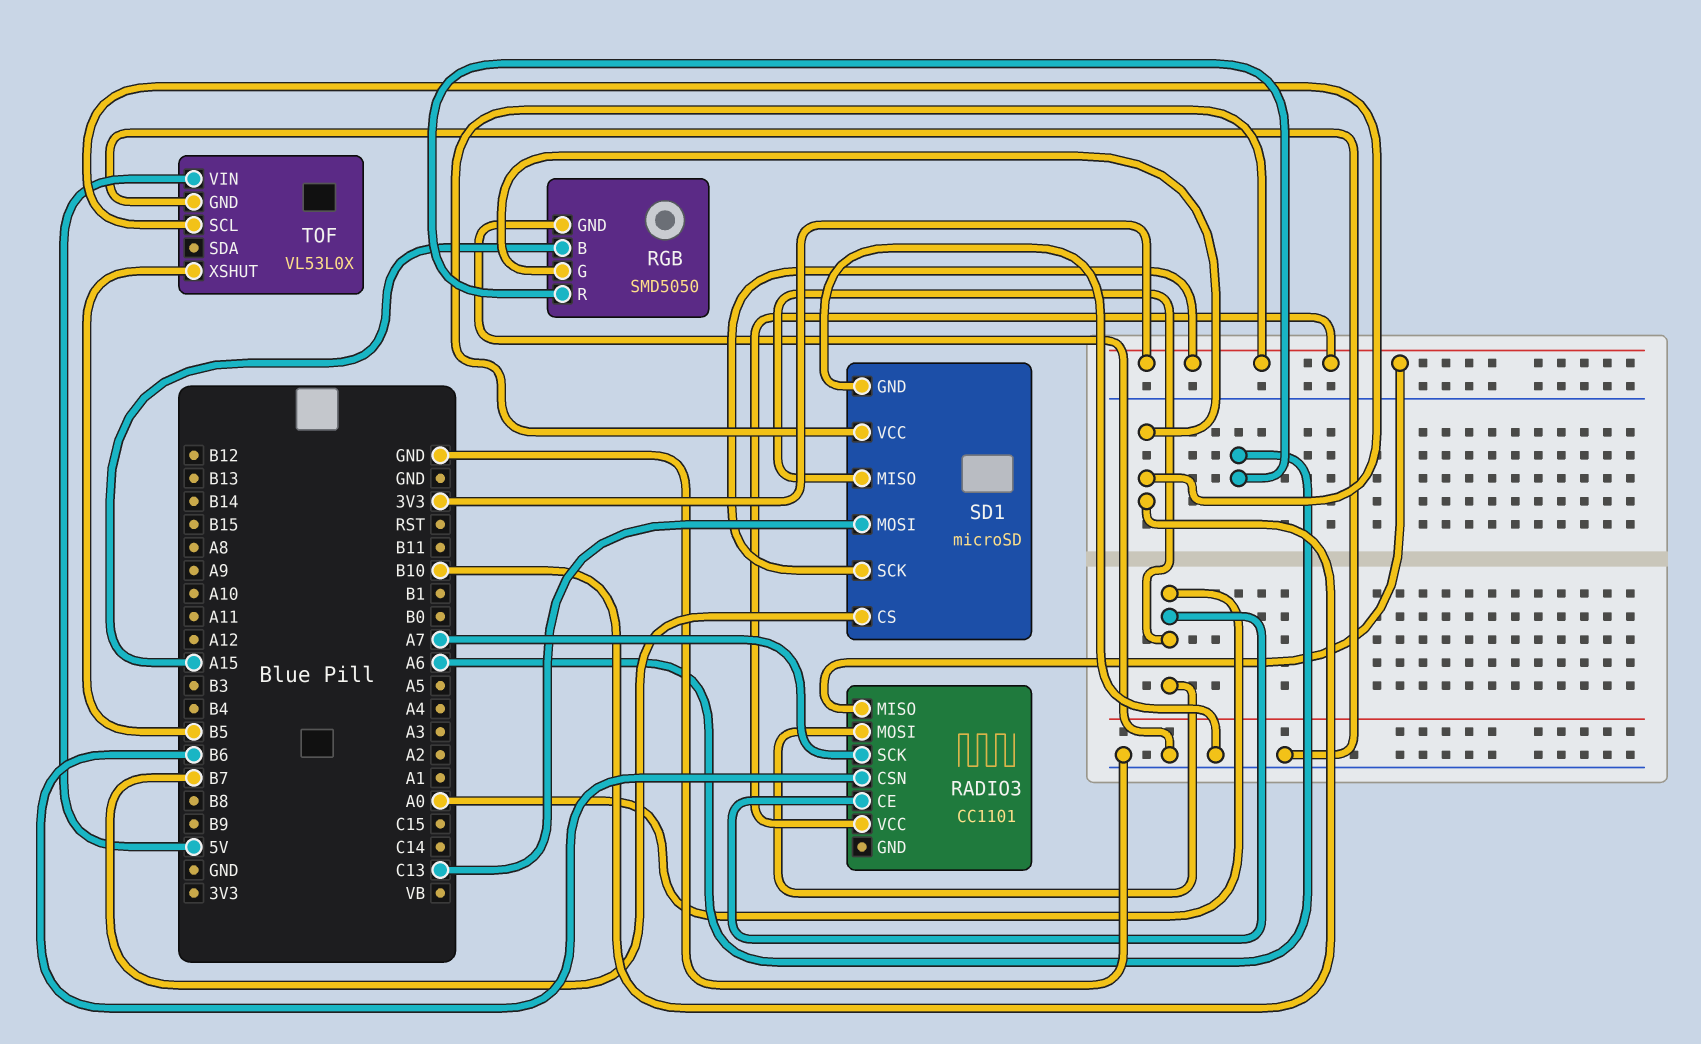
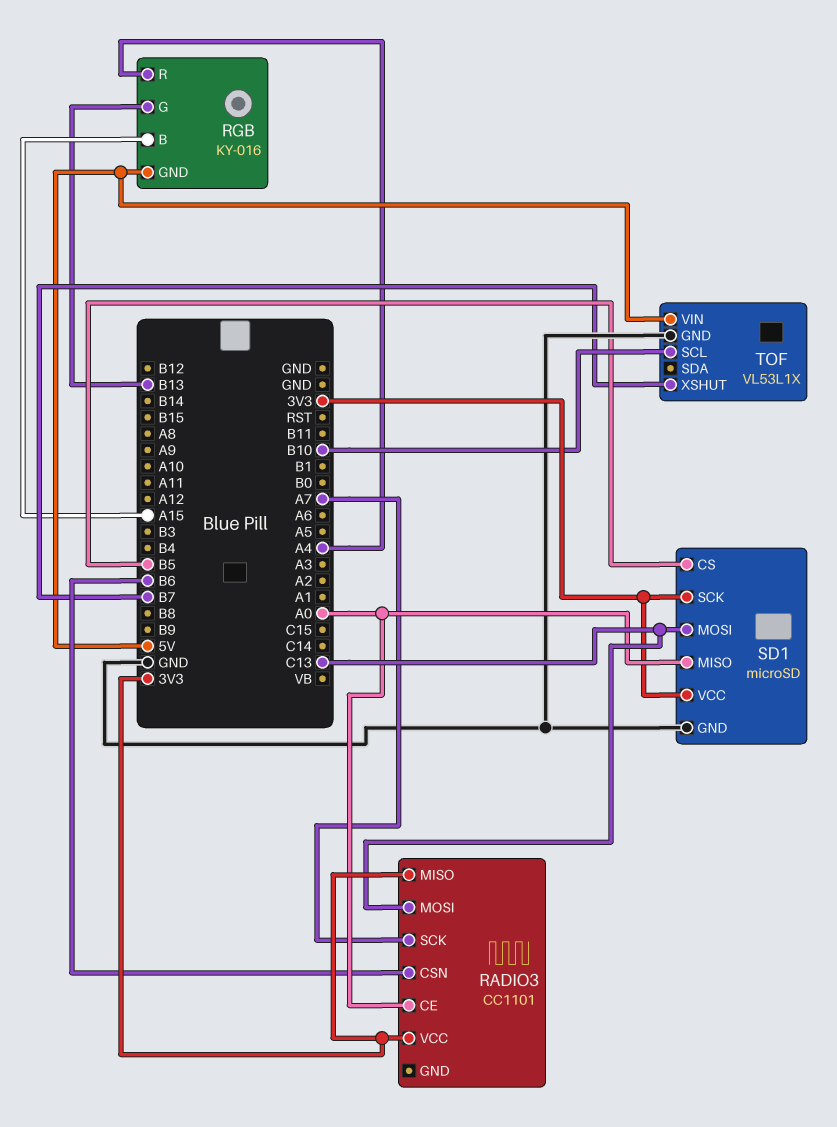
RADIO3 pin MOSI: A0 -> C13
RGB: SMD5050 -> KY-016
RGB pin G: B10 -> B13
RGB pin GND: GND -> 5V
RGB pin R: A6 -> A4
SD1 pin CS: B7 -> B5
TOF: VL53L0X -> VL53L1X
TOF pin XSHUT: B5 -> B7

